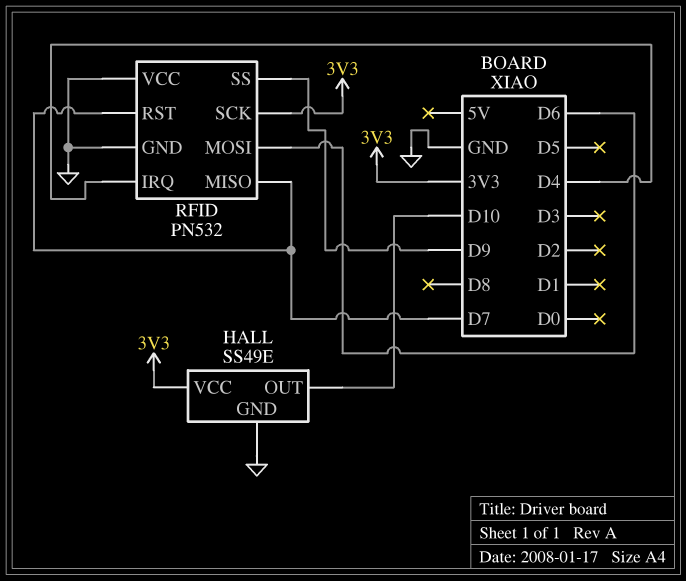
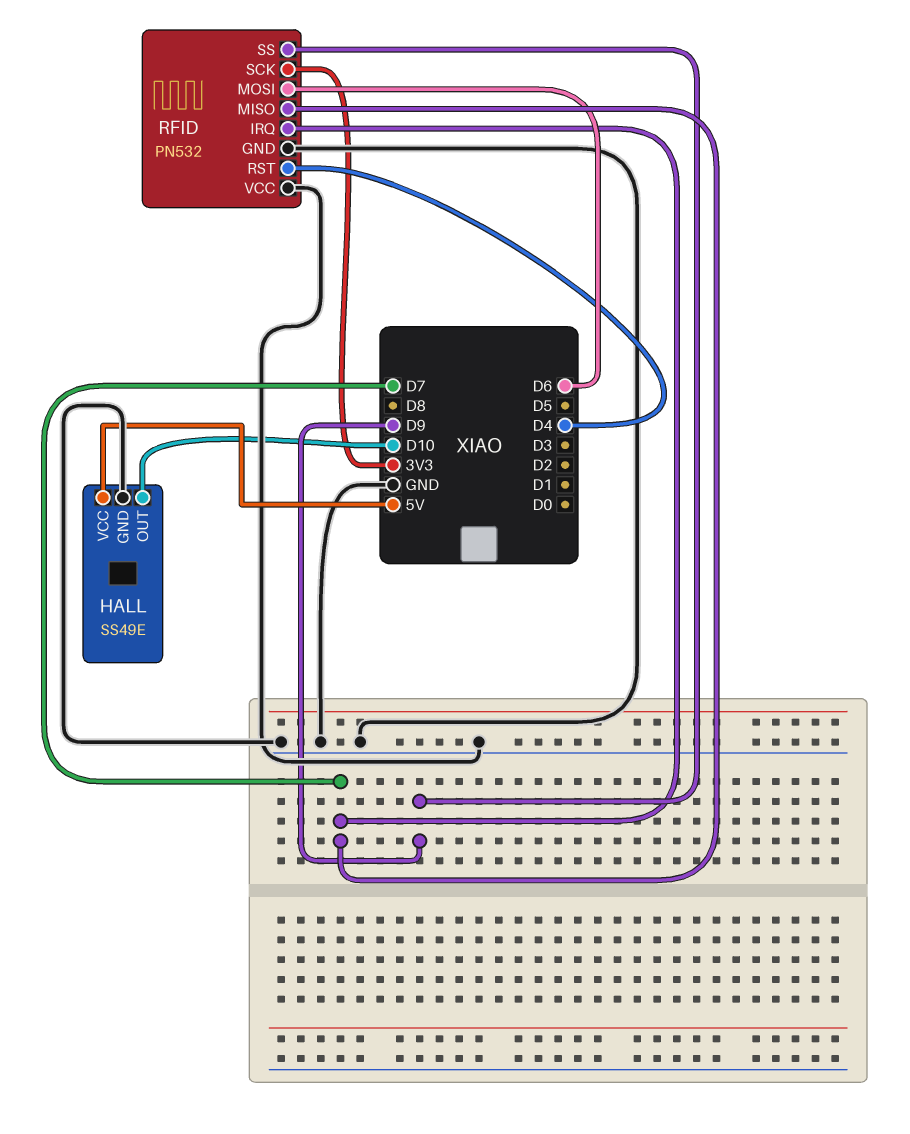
HALL pin VCC: 3V3 -> 5V
RFID pin IRQ: D4 -> D7
RFID pin RST: D7 -> D4

